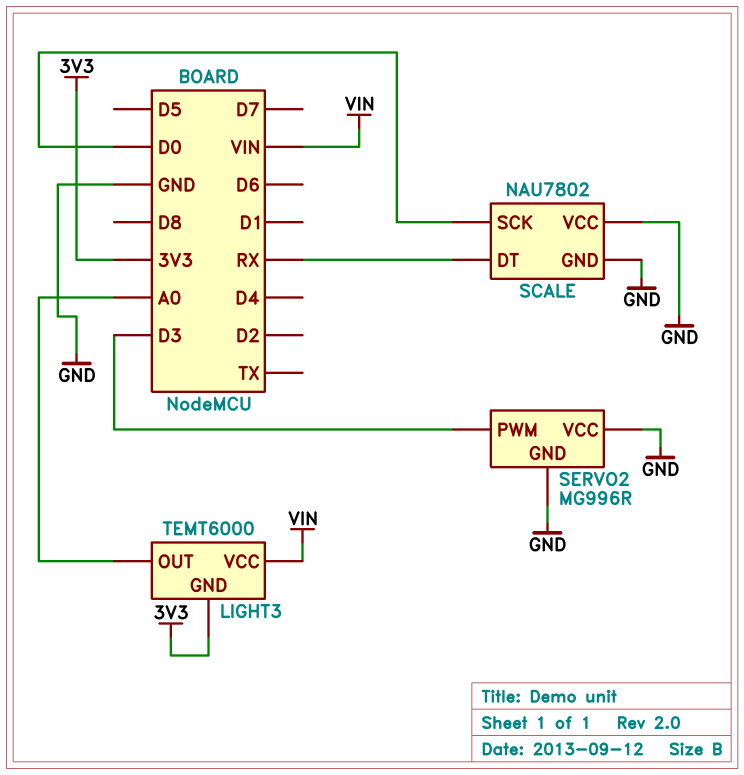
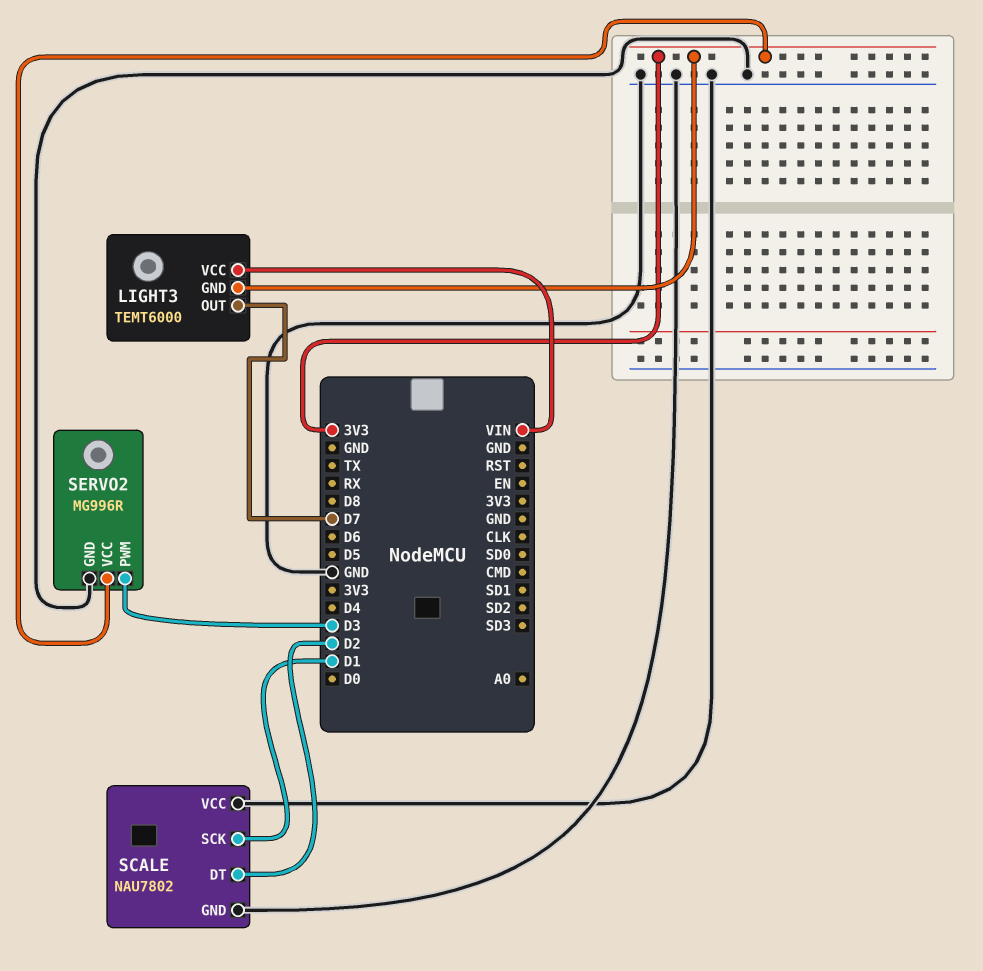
LIGHT3 pin OUT: A0 -> D7
SCALE pin DT: RX -> D2
SCALE pin SCK: D0 -> D1
SERVO2 pin VCC: GND -> 3V3

